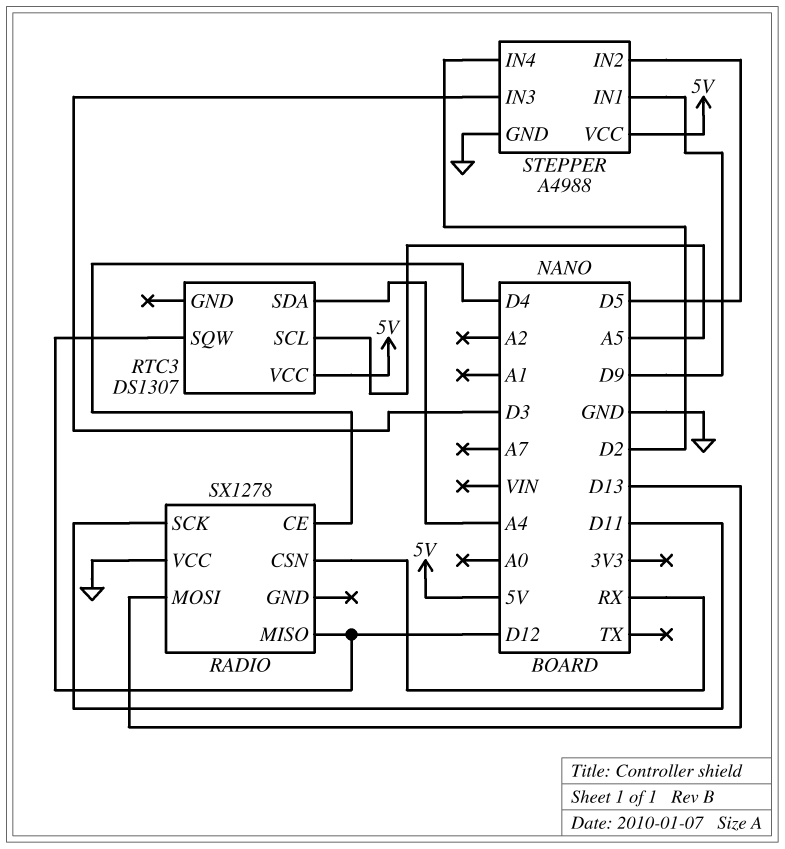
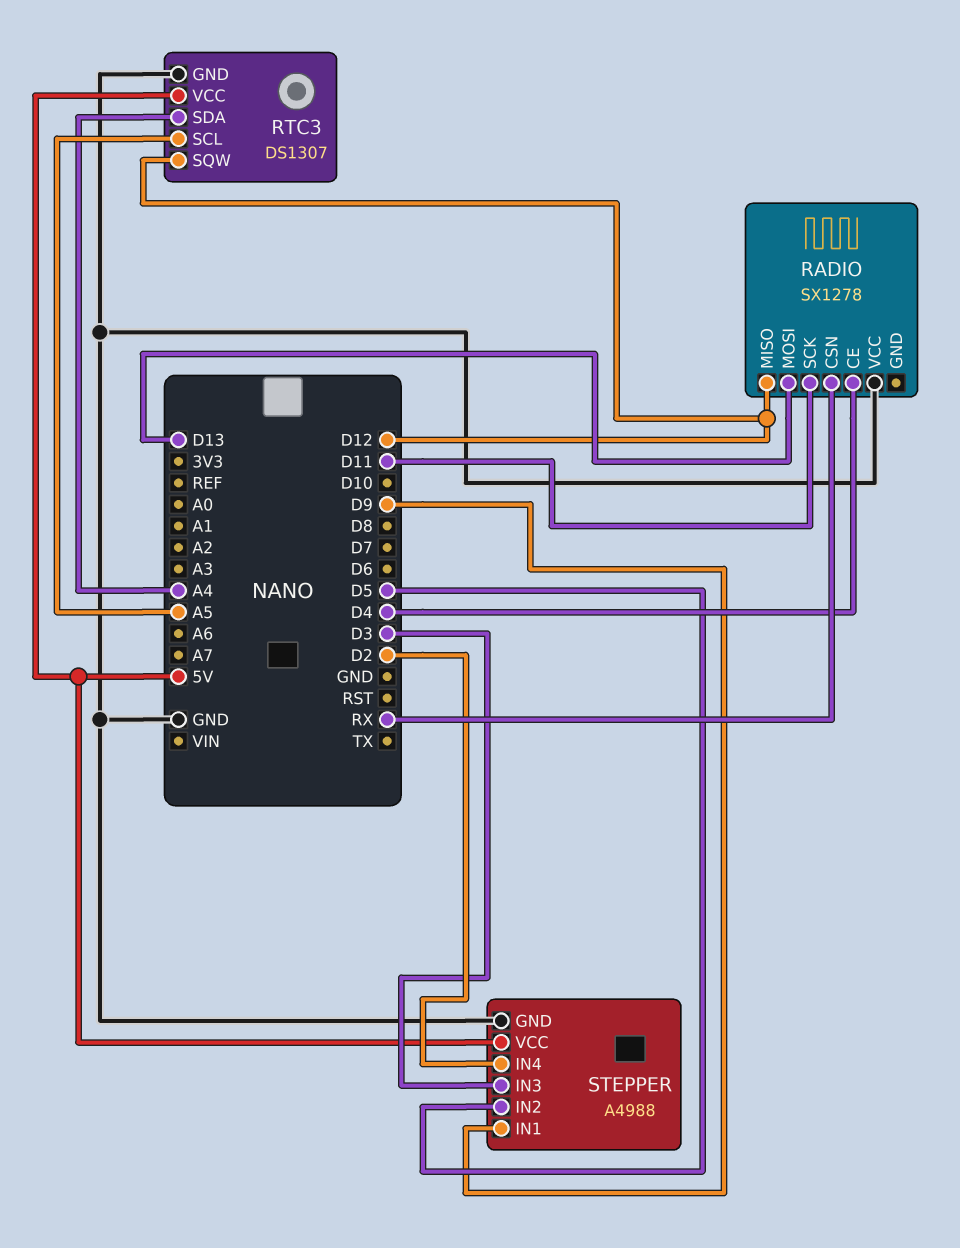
RTC3 pin GND: none -> GND

